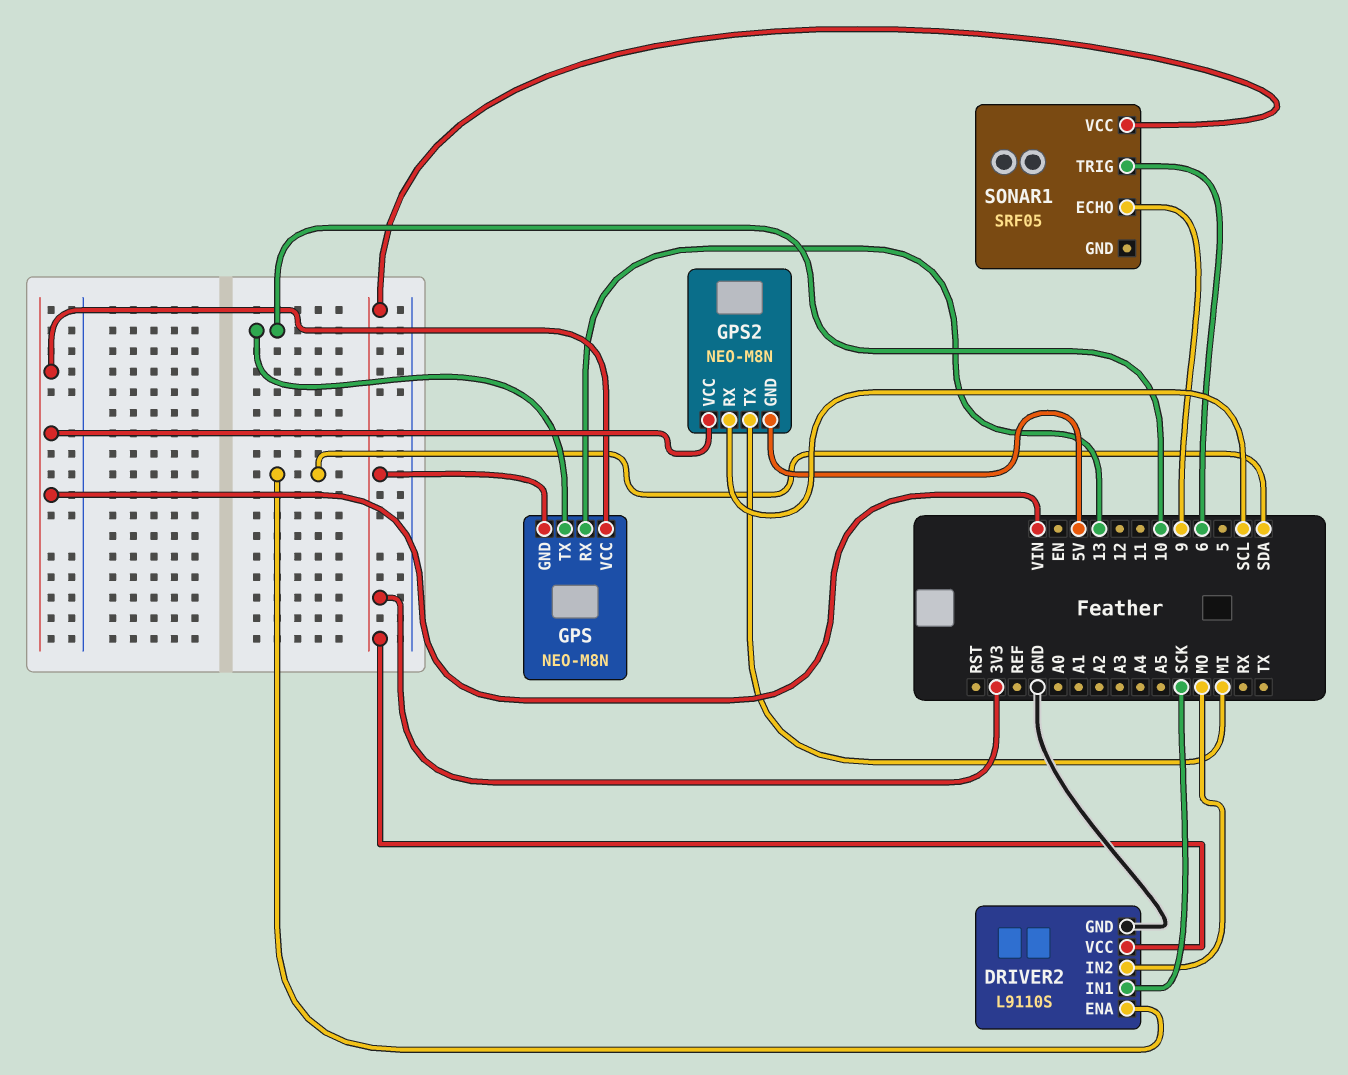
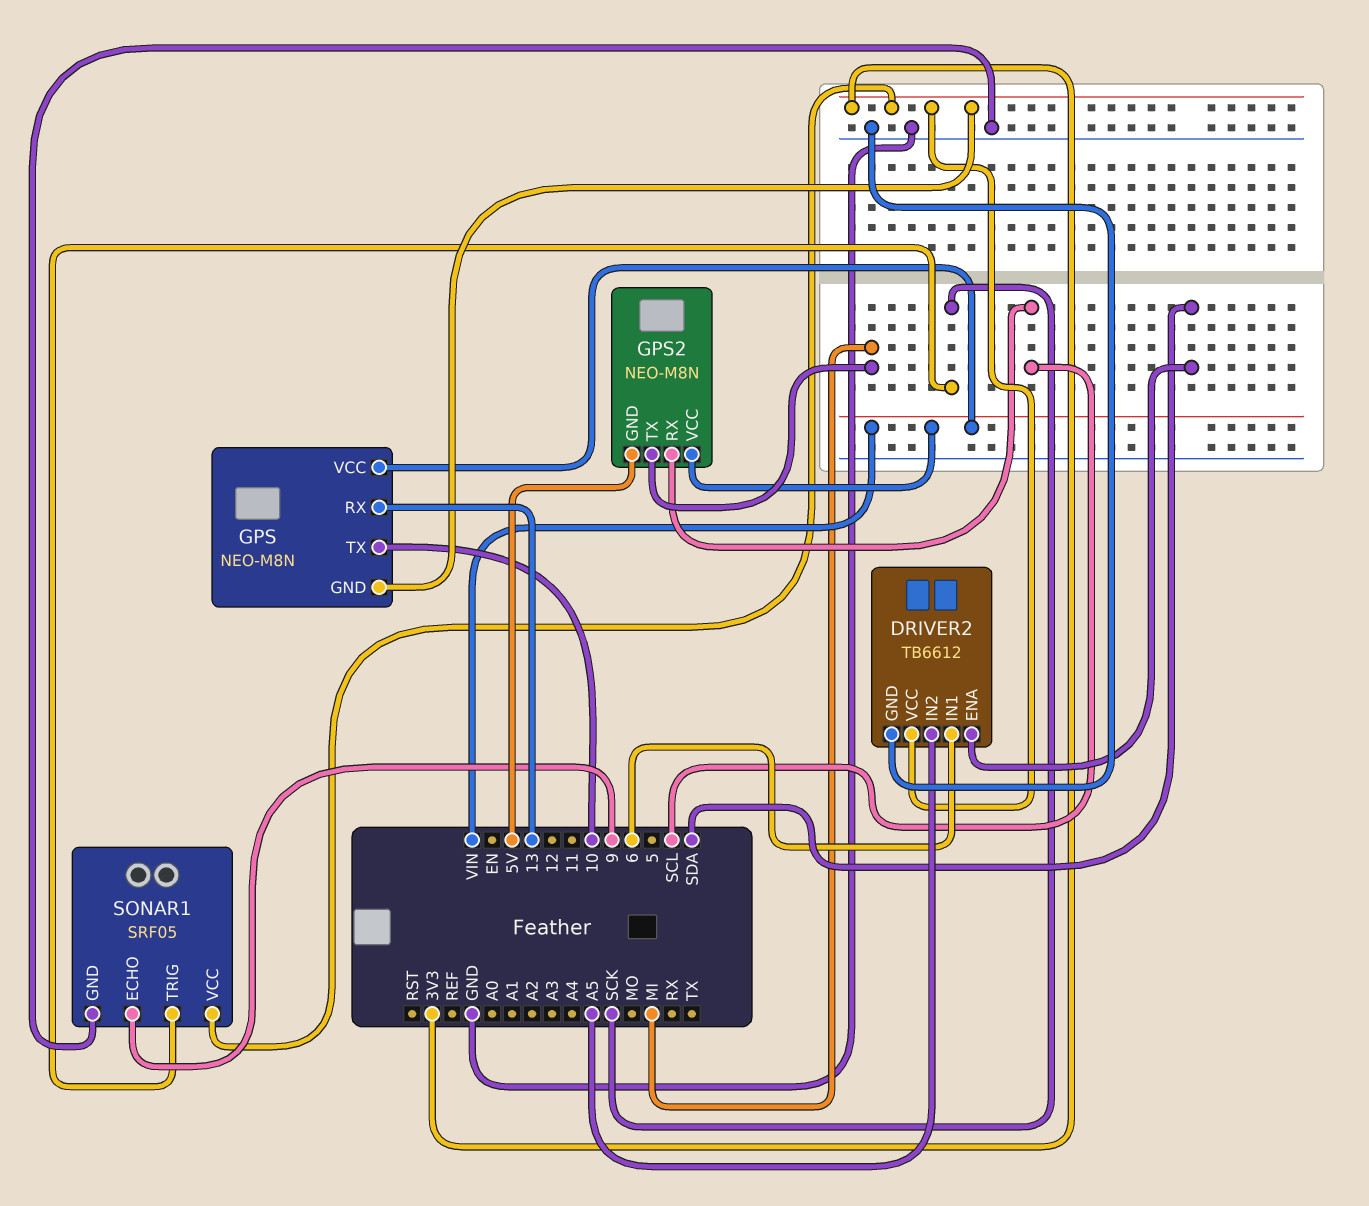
DRIVER2: L9110S -> TB6612
DRIVER2 pin IN1: SCK -> 6
DRIVER2 pin IN2: MO -> A5
SONAR1 pin GND: none -> GND
SONAR1 pin TRIG: 6 -> SCK

